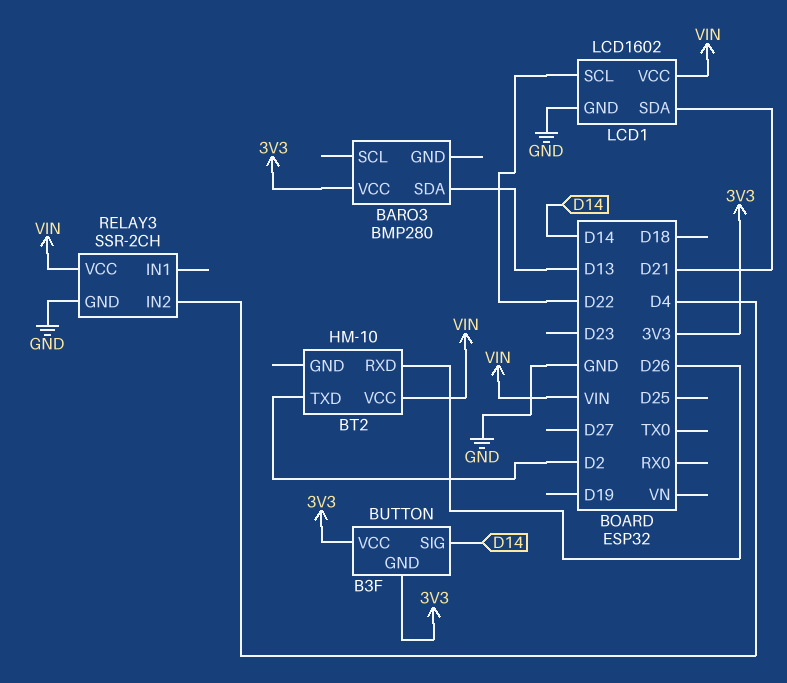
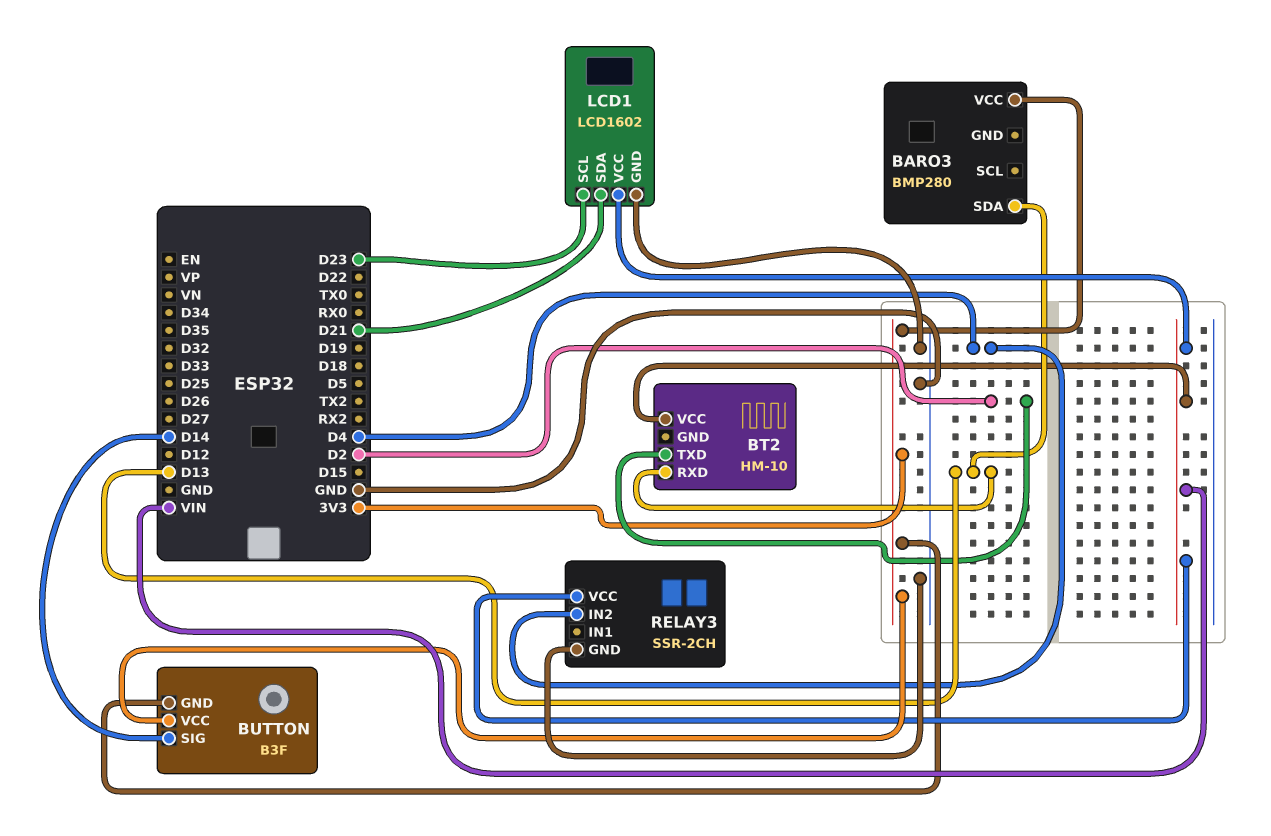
BT2 pin RXD: D26 -> D13
LCD1 pin SCL: D22 -> D23

